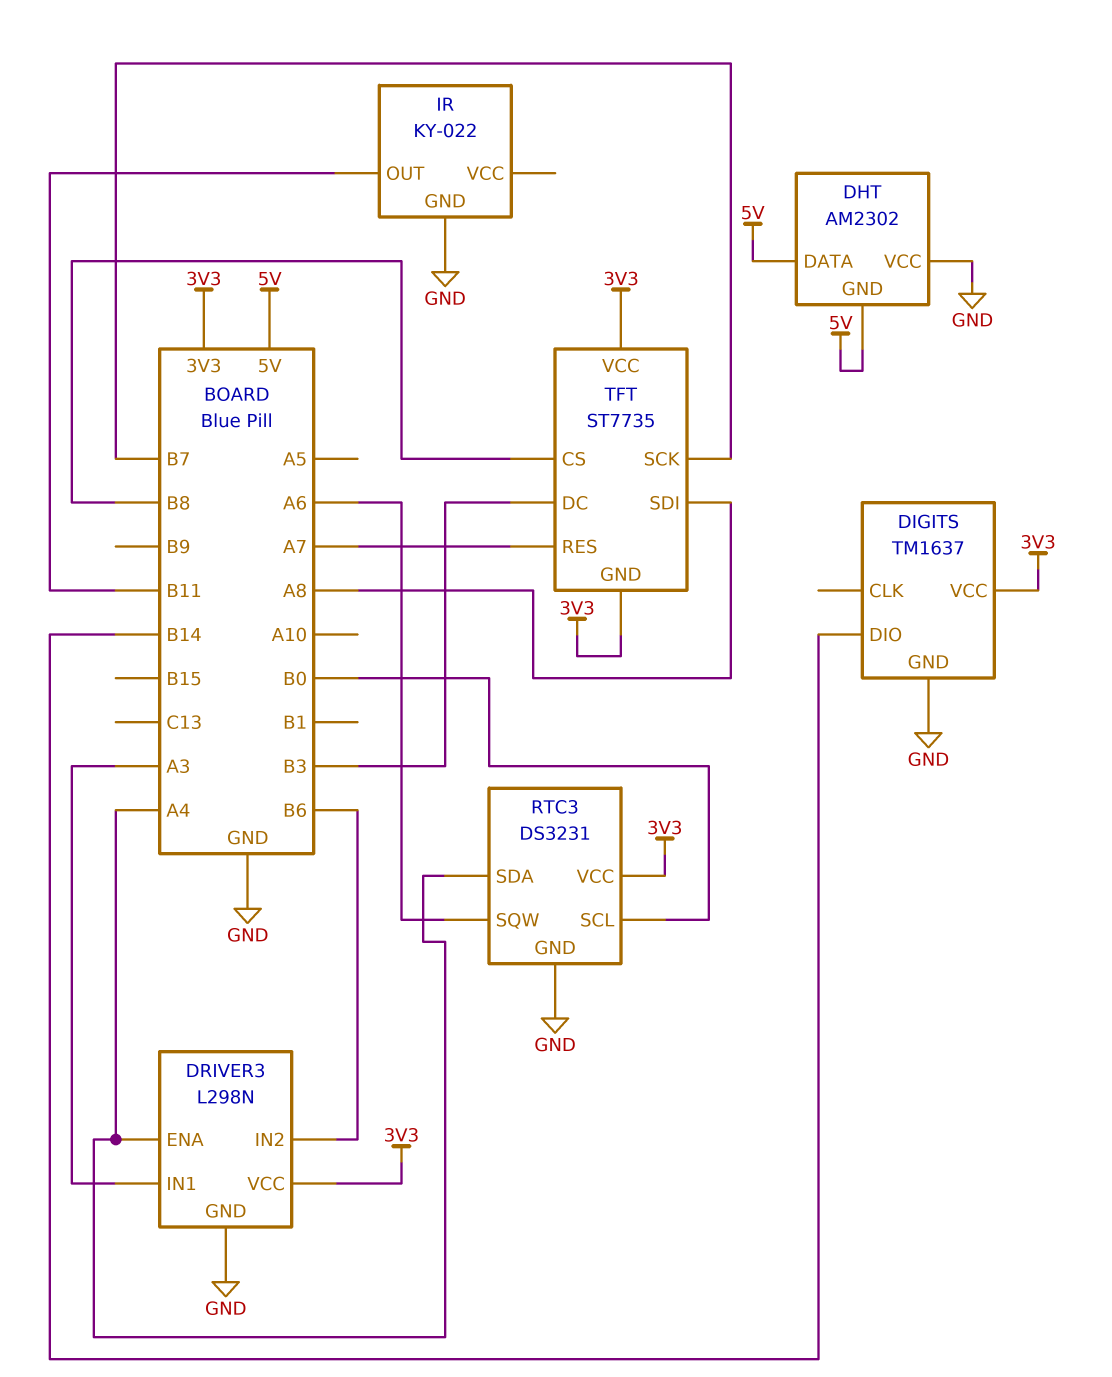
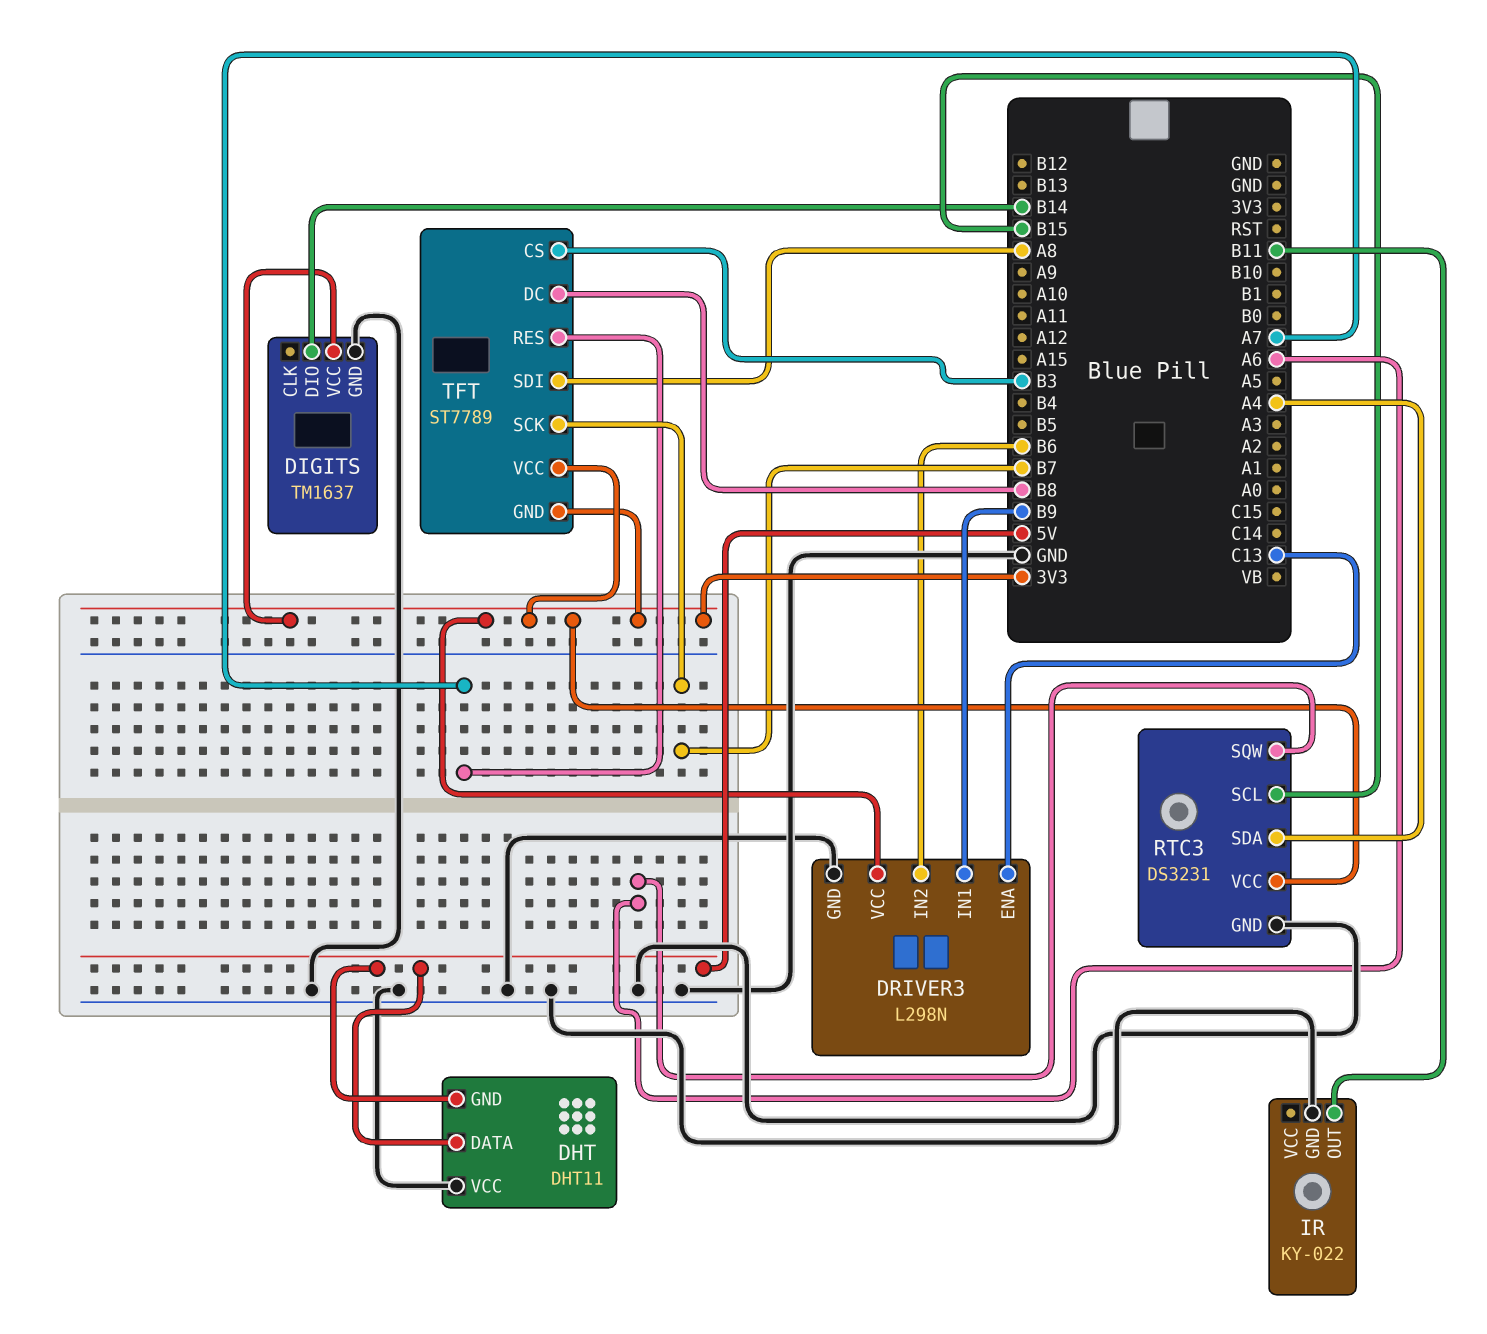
DHT: AM2302 -> DHT11
DRIVER3 pin ENA: A4 -> C13
DRIVER3 pin IN1: A3 -> B9
RTC3 pin SCL: B0 -> B15
TFT: ST7735 -> ST7789
TFT pin CS: B8 -> B3
TFT pin DC: B3 -> B8

